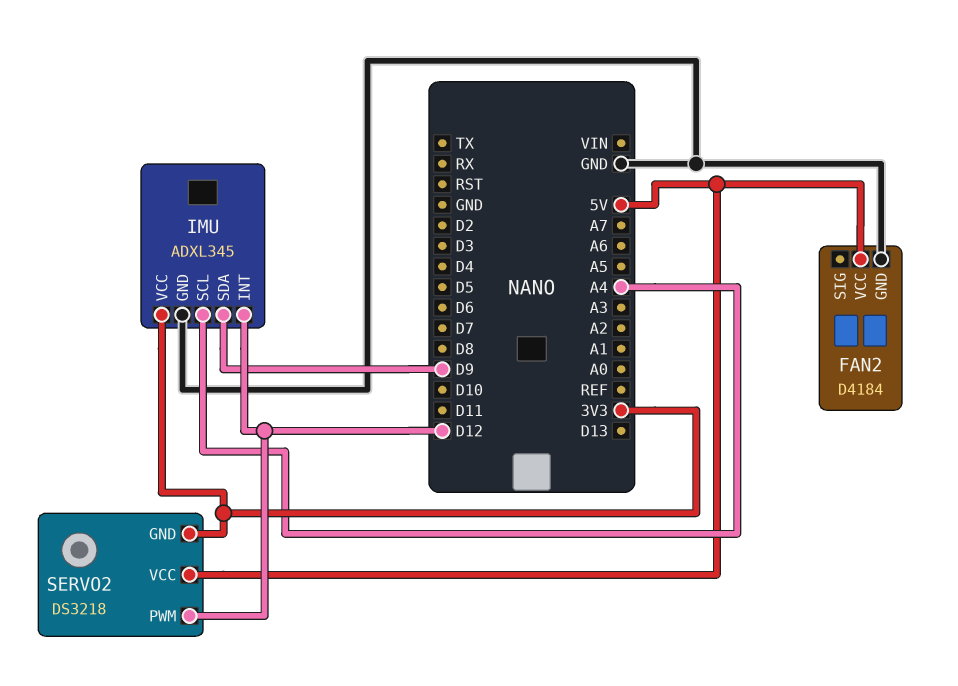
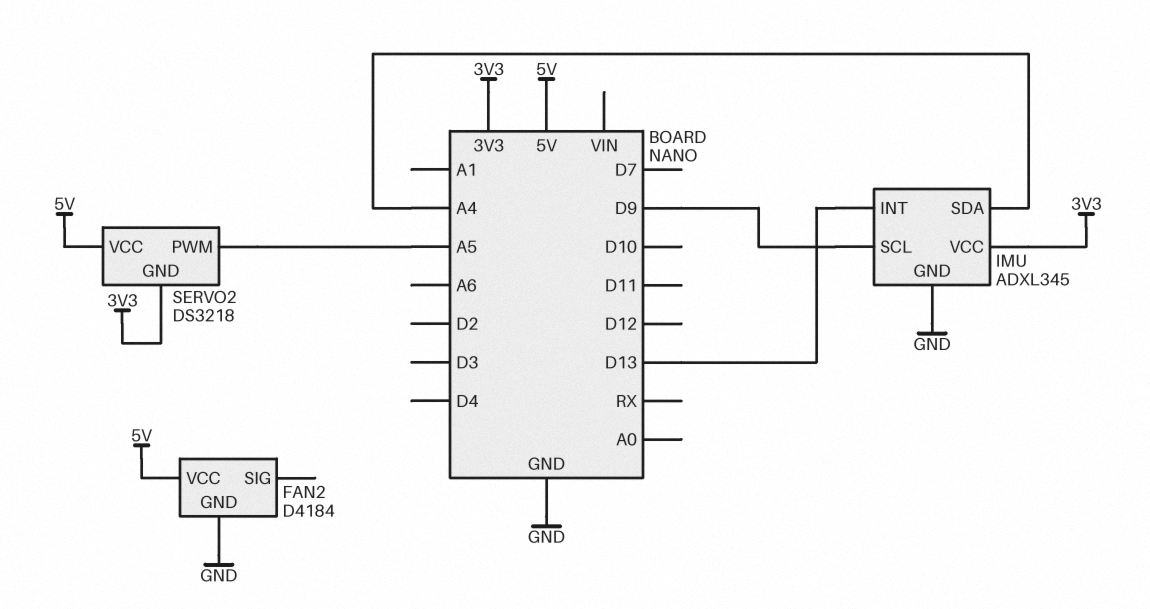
IMU pin INT: D12 -> D13
IMU pin SCL: A4 -> D9
IMU pin SDA: D9 -> A4
SERVO2 pin PWM: D12 -> A5

